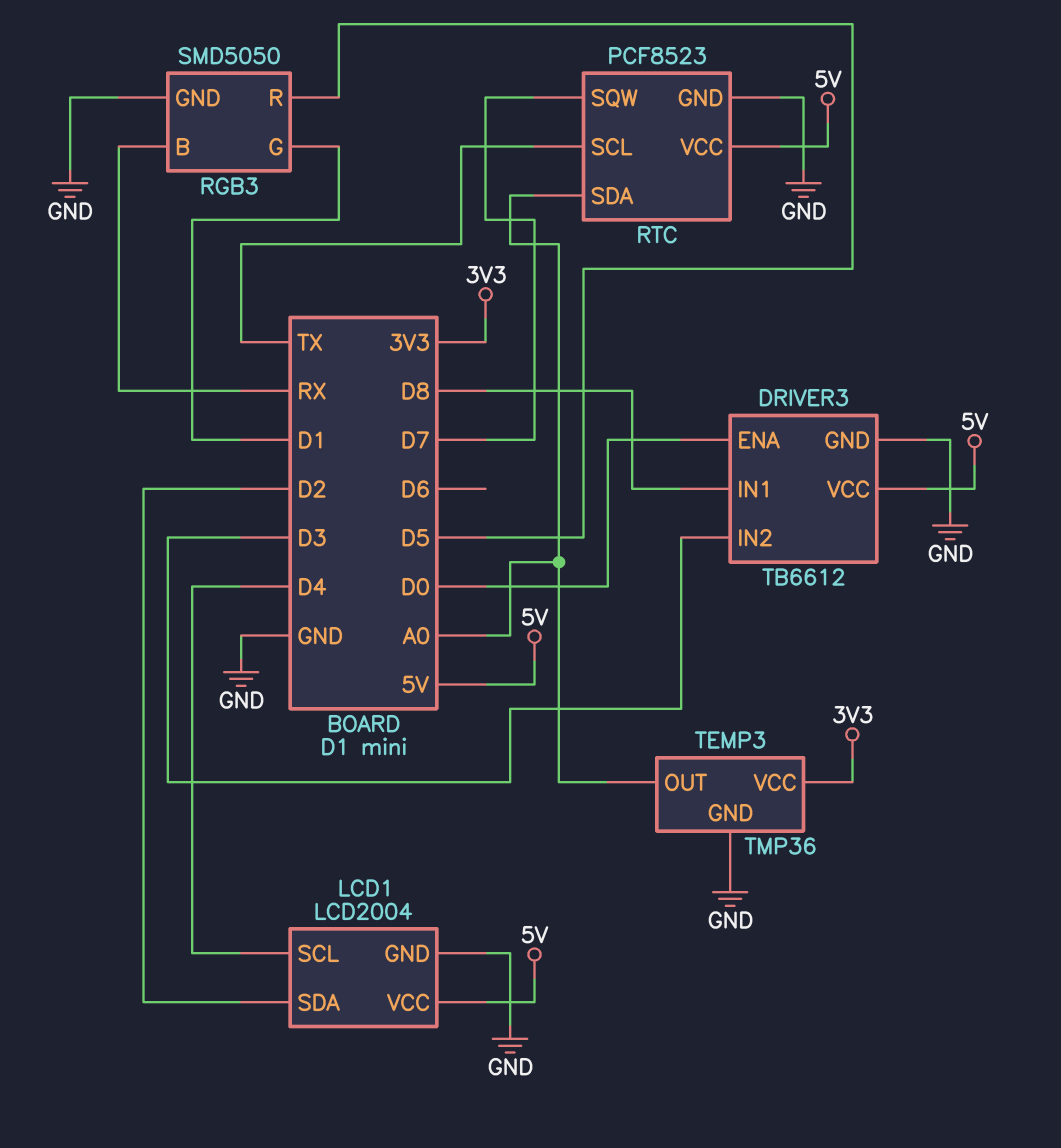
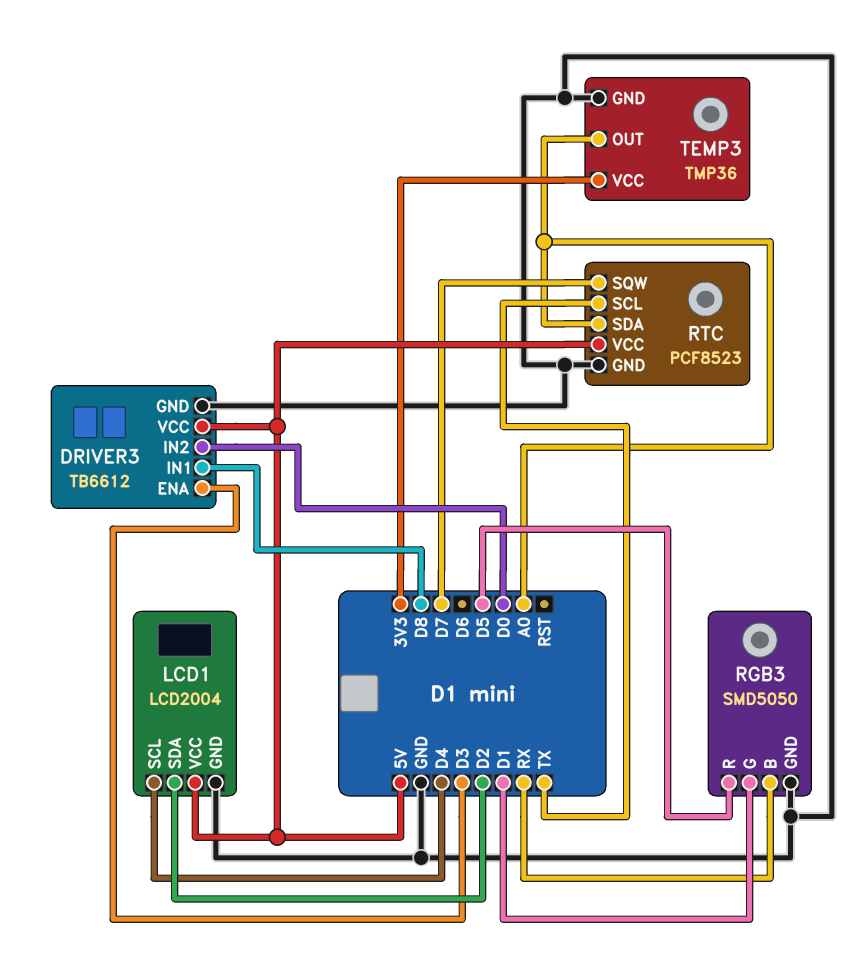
DRIVER3 pin ENA: D0 -> D3
DRIVER3 pin IN2: D3 -> D0

